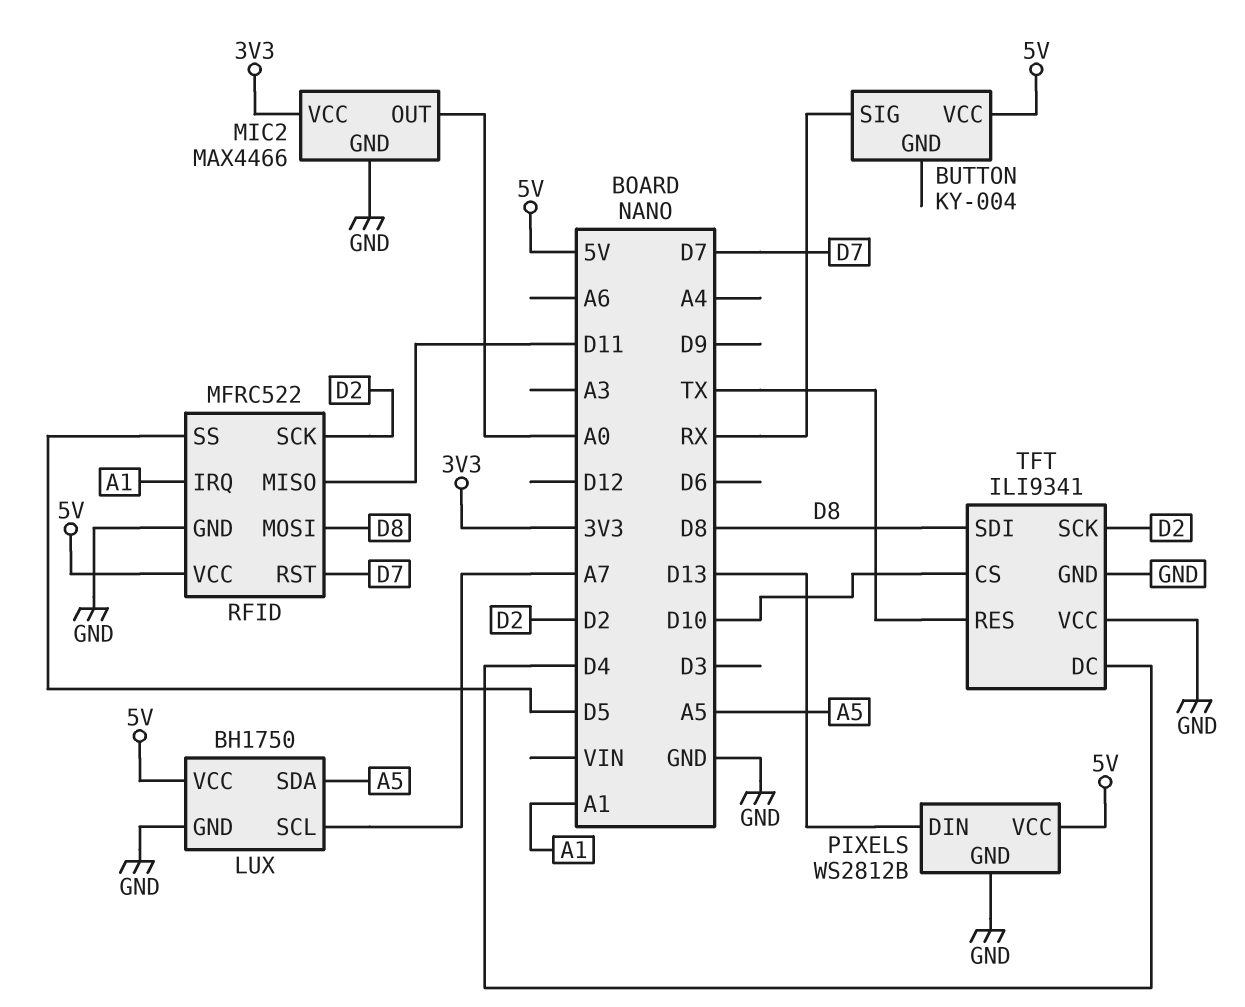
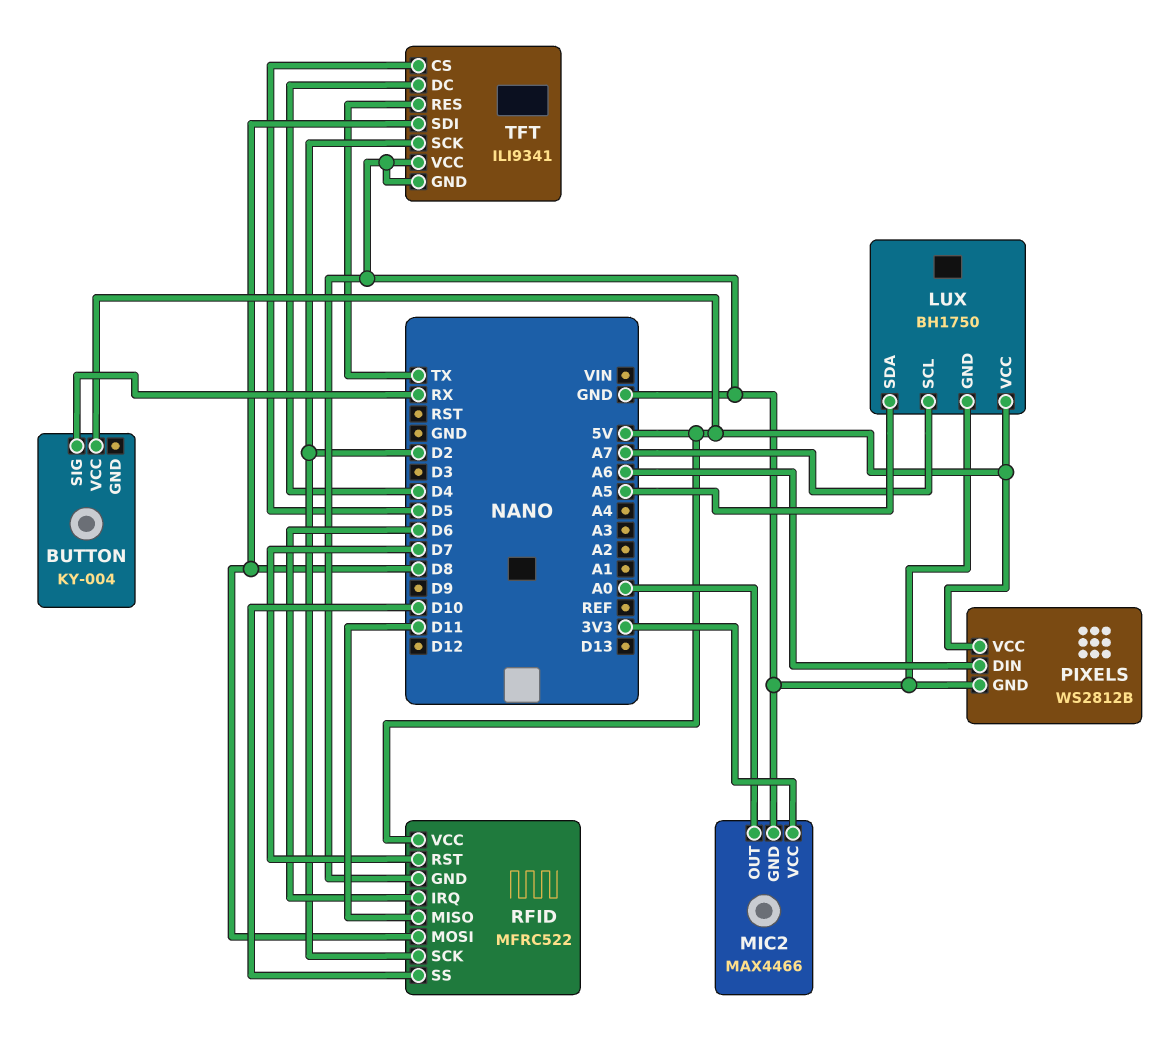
PIXELS pin DIN: D13 -> A6
RFID pin IRQ: A1 -> D6
RFID pin SS: D5 -> D10
TFT pin CS: D10 -> D5

